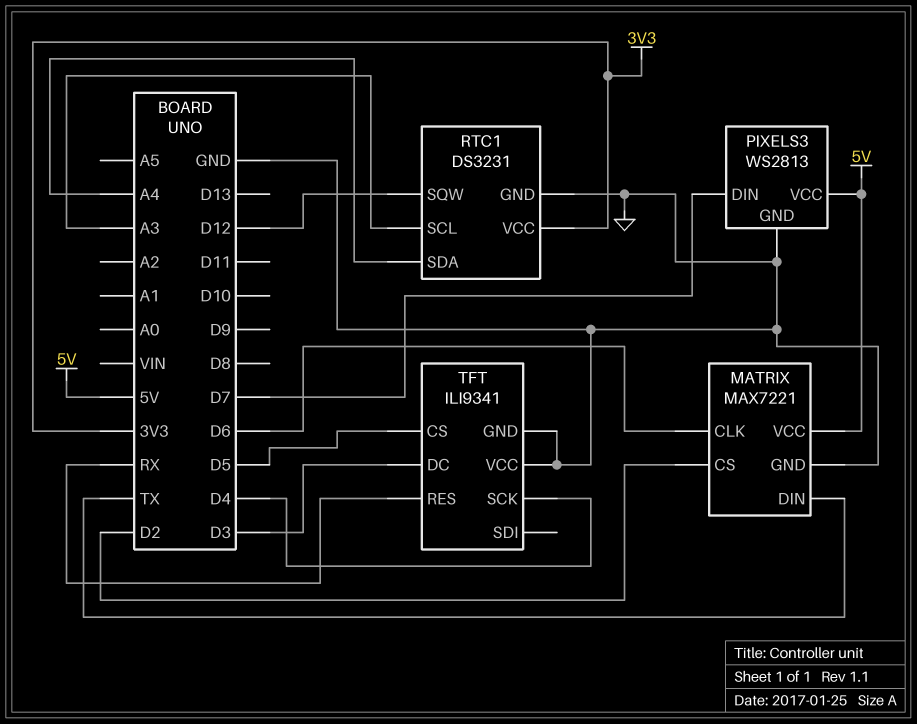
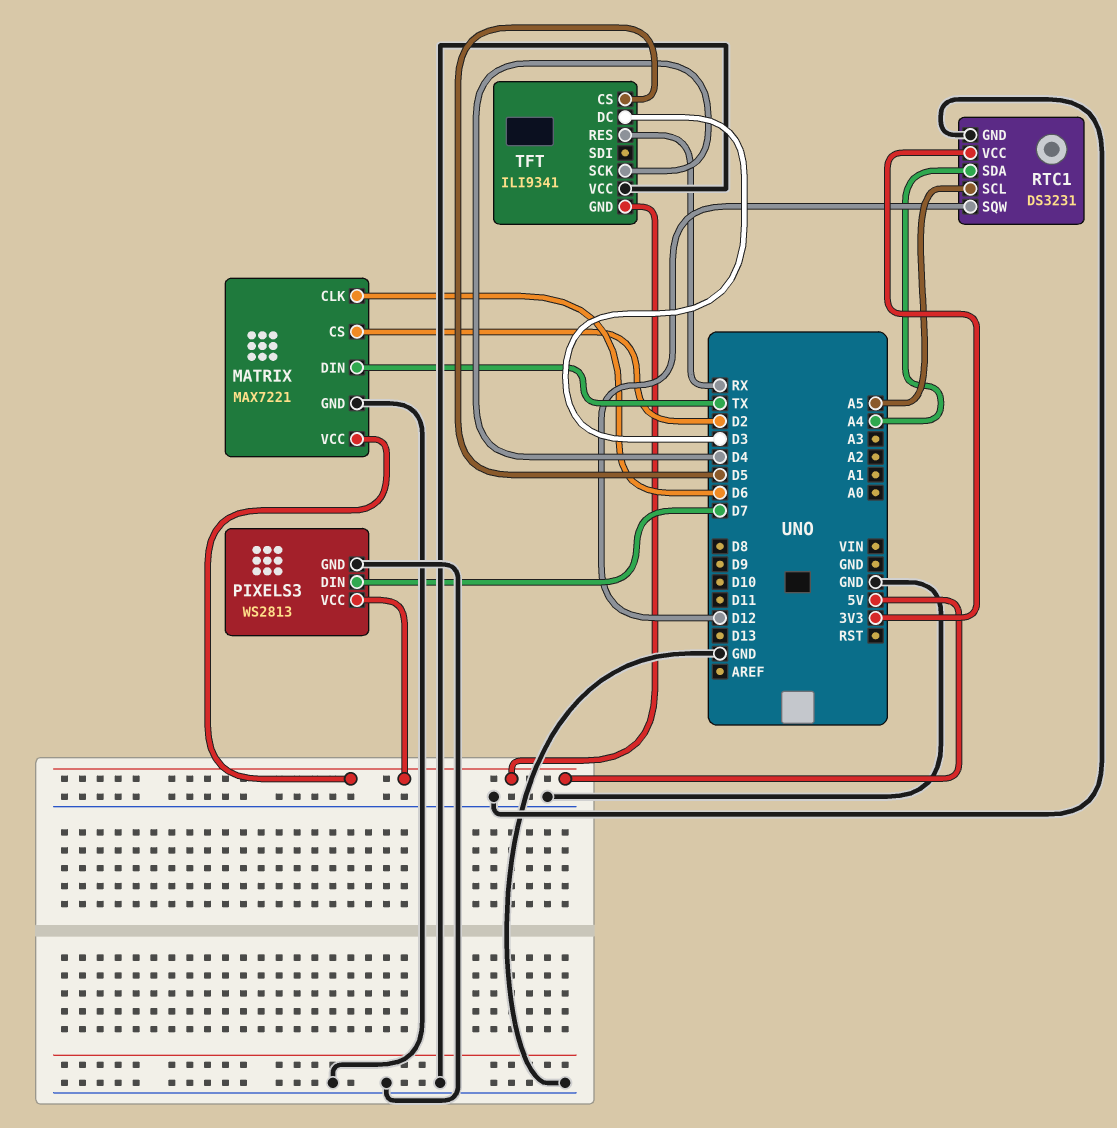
RTC1 pin SCL: A3 -> A5
TFT pin GND: GND -> 5V

